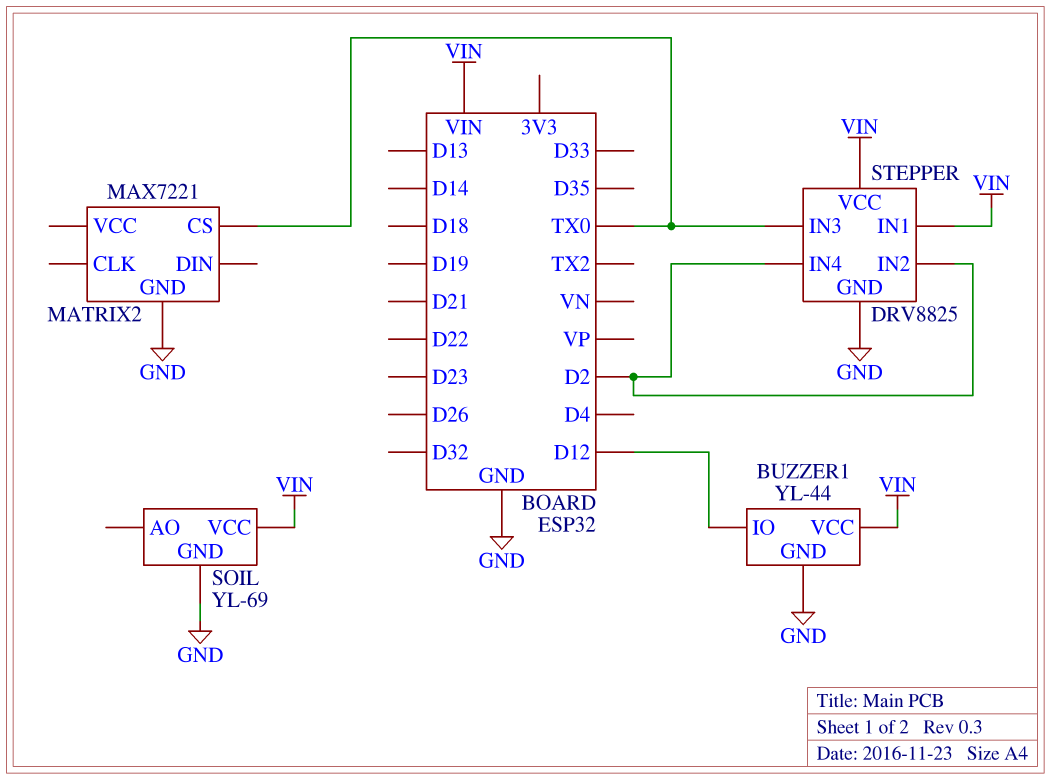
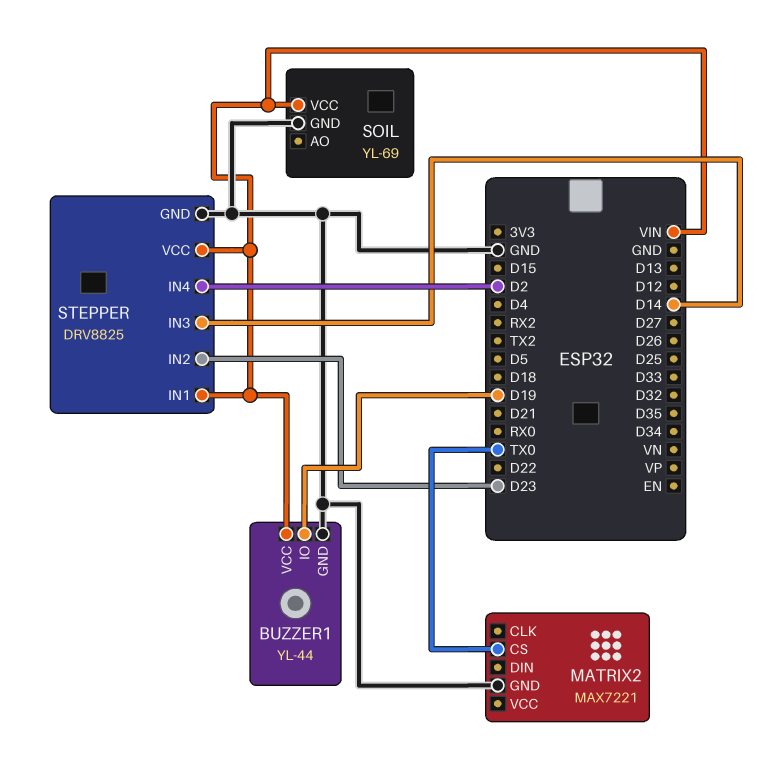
BUZZER1 pin IO: D12 -> D19
STEPPER pin IN2: D2 -> D23
STEPPER pin IN3: TX0 -> D14

